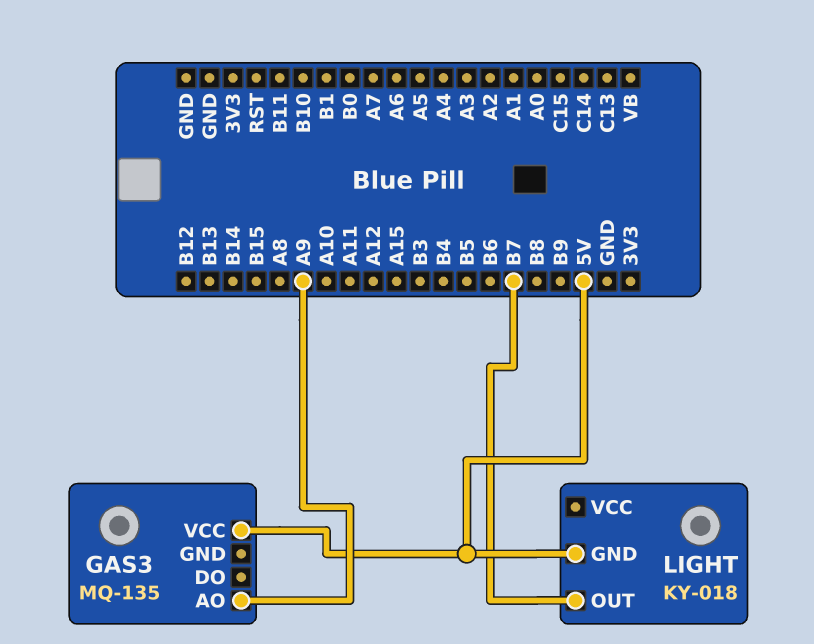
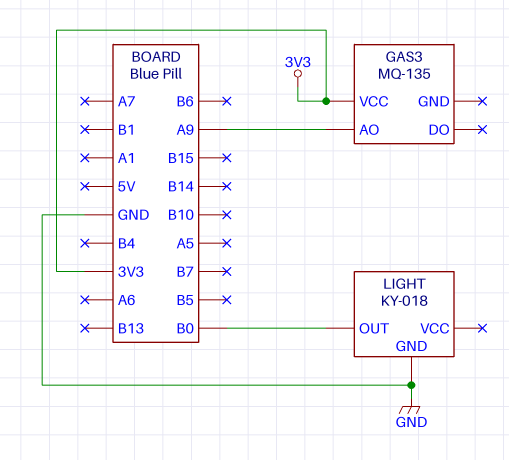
GAS3 pin VCC: 5V -> 3V3
LIGHT pin GND: 5V -> GND
LIGHT pin OUT: B7 -> B0

